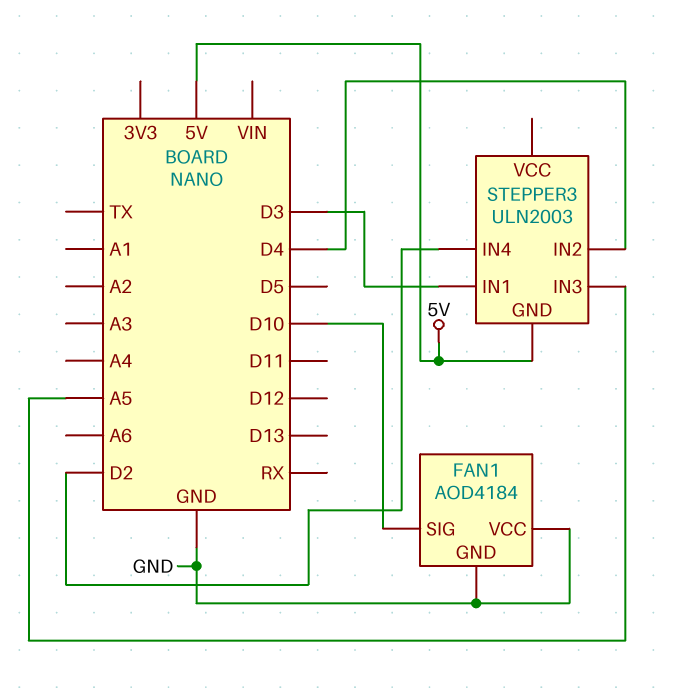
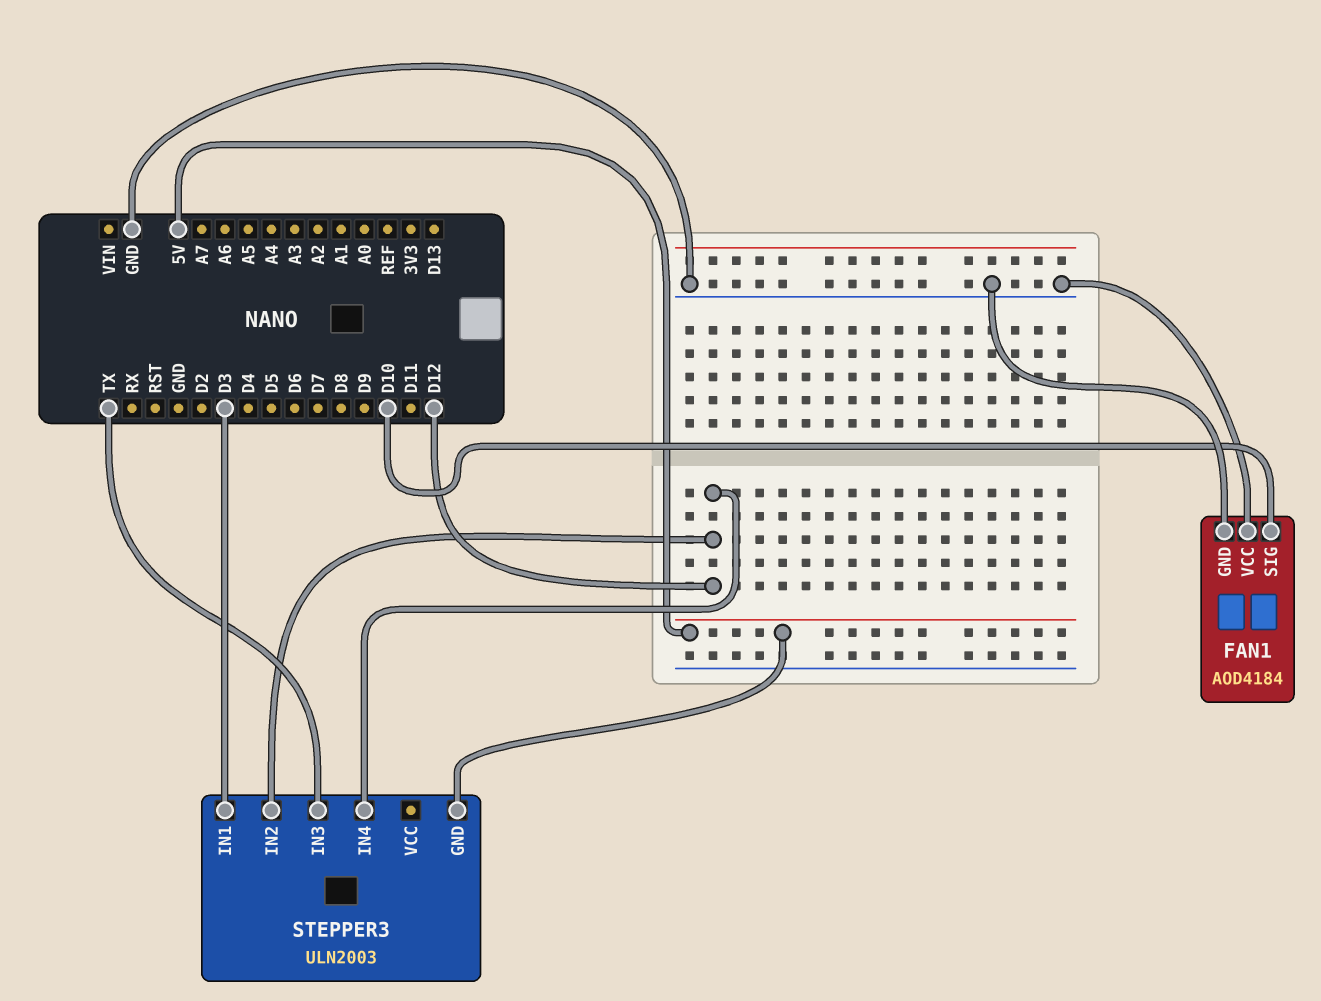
STEPPER3 pin IN2: D4 -> D12
STEPPER3 pin IN3: A5 -> TX
STEPPER3 pin IN4: D2 -> D12

